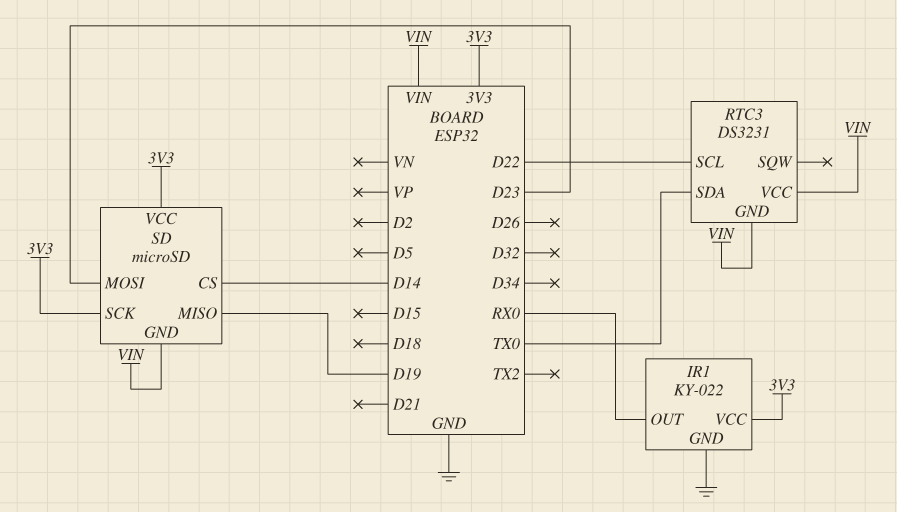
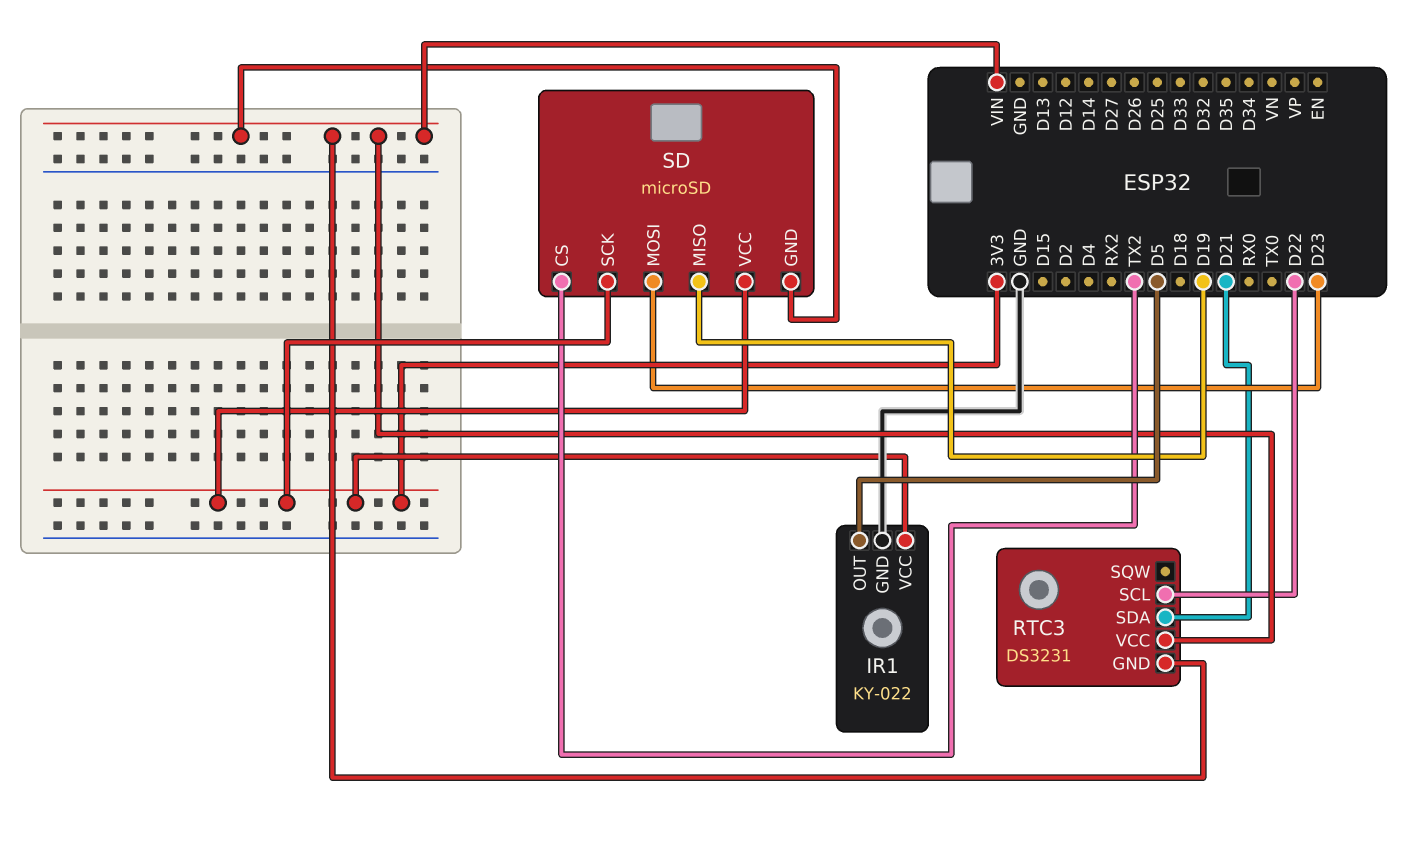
IR1 pin OUT: RX0 -> D5
RTC3 pin SDA: TX0 -> D21
SD pin CS: D14 -> TX2

